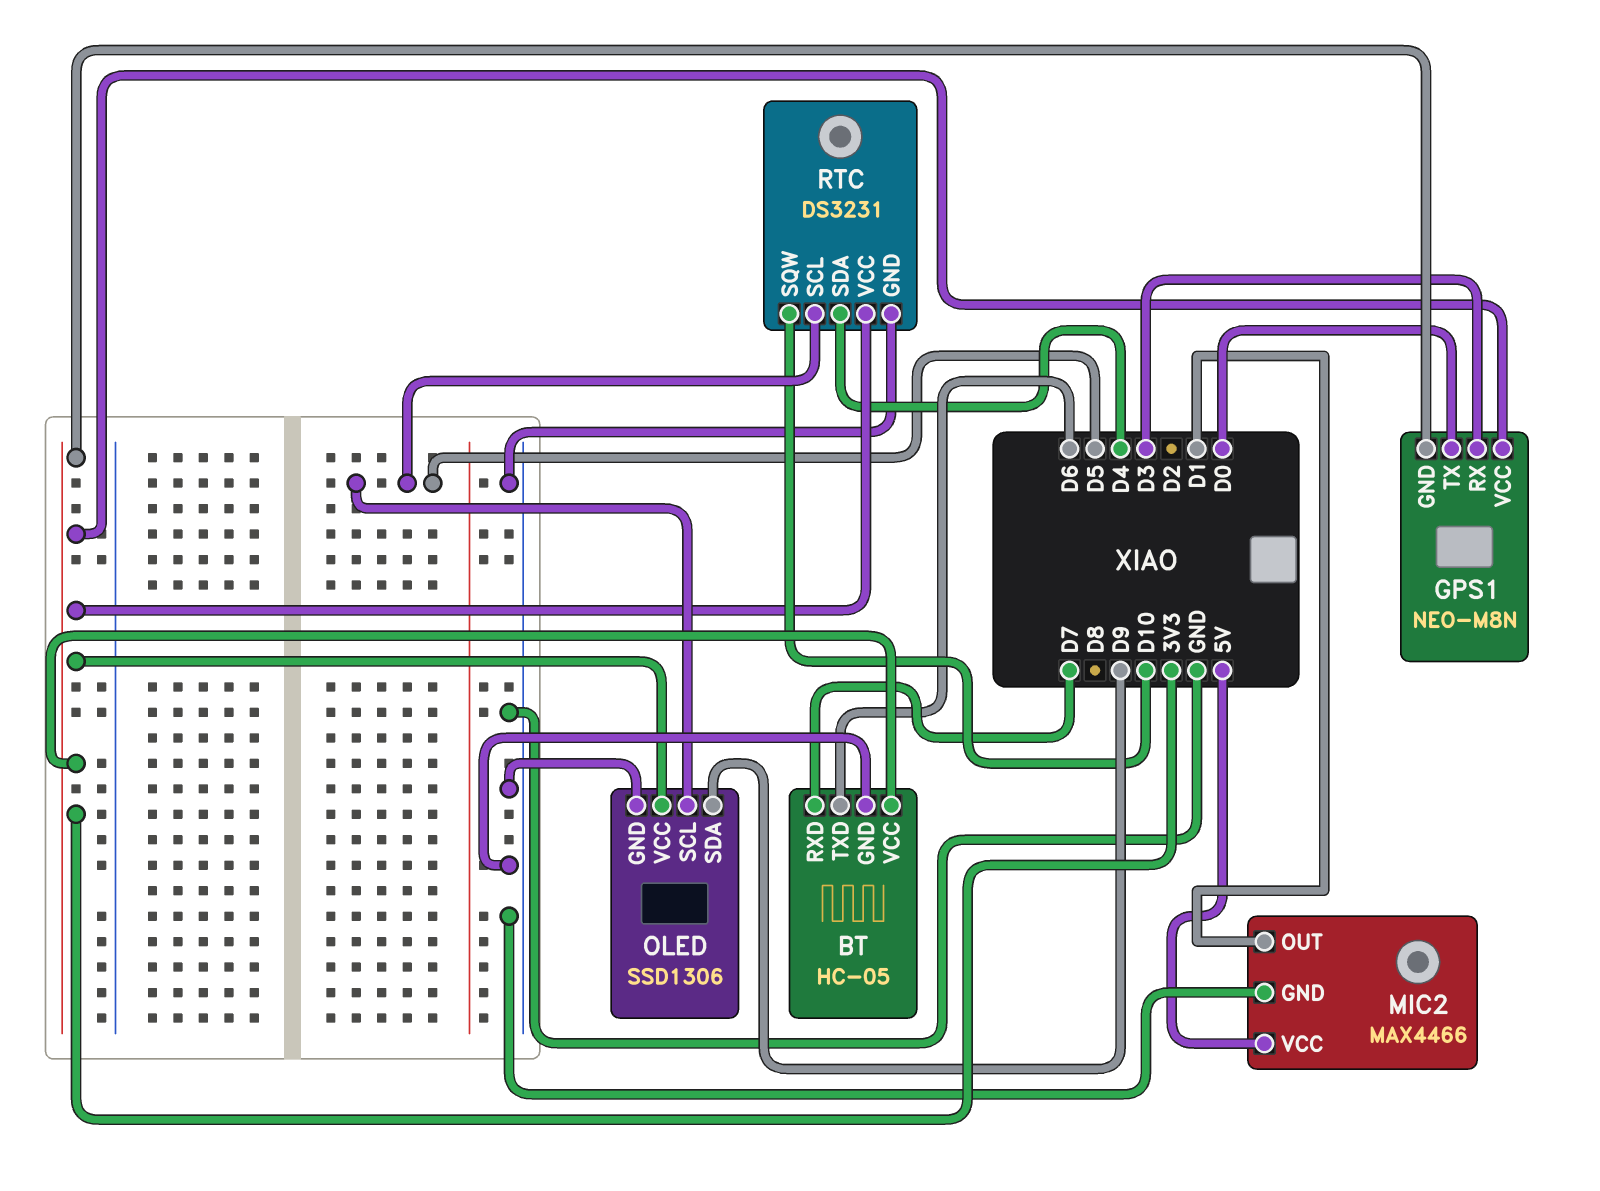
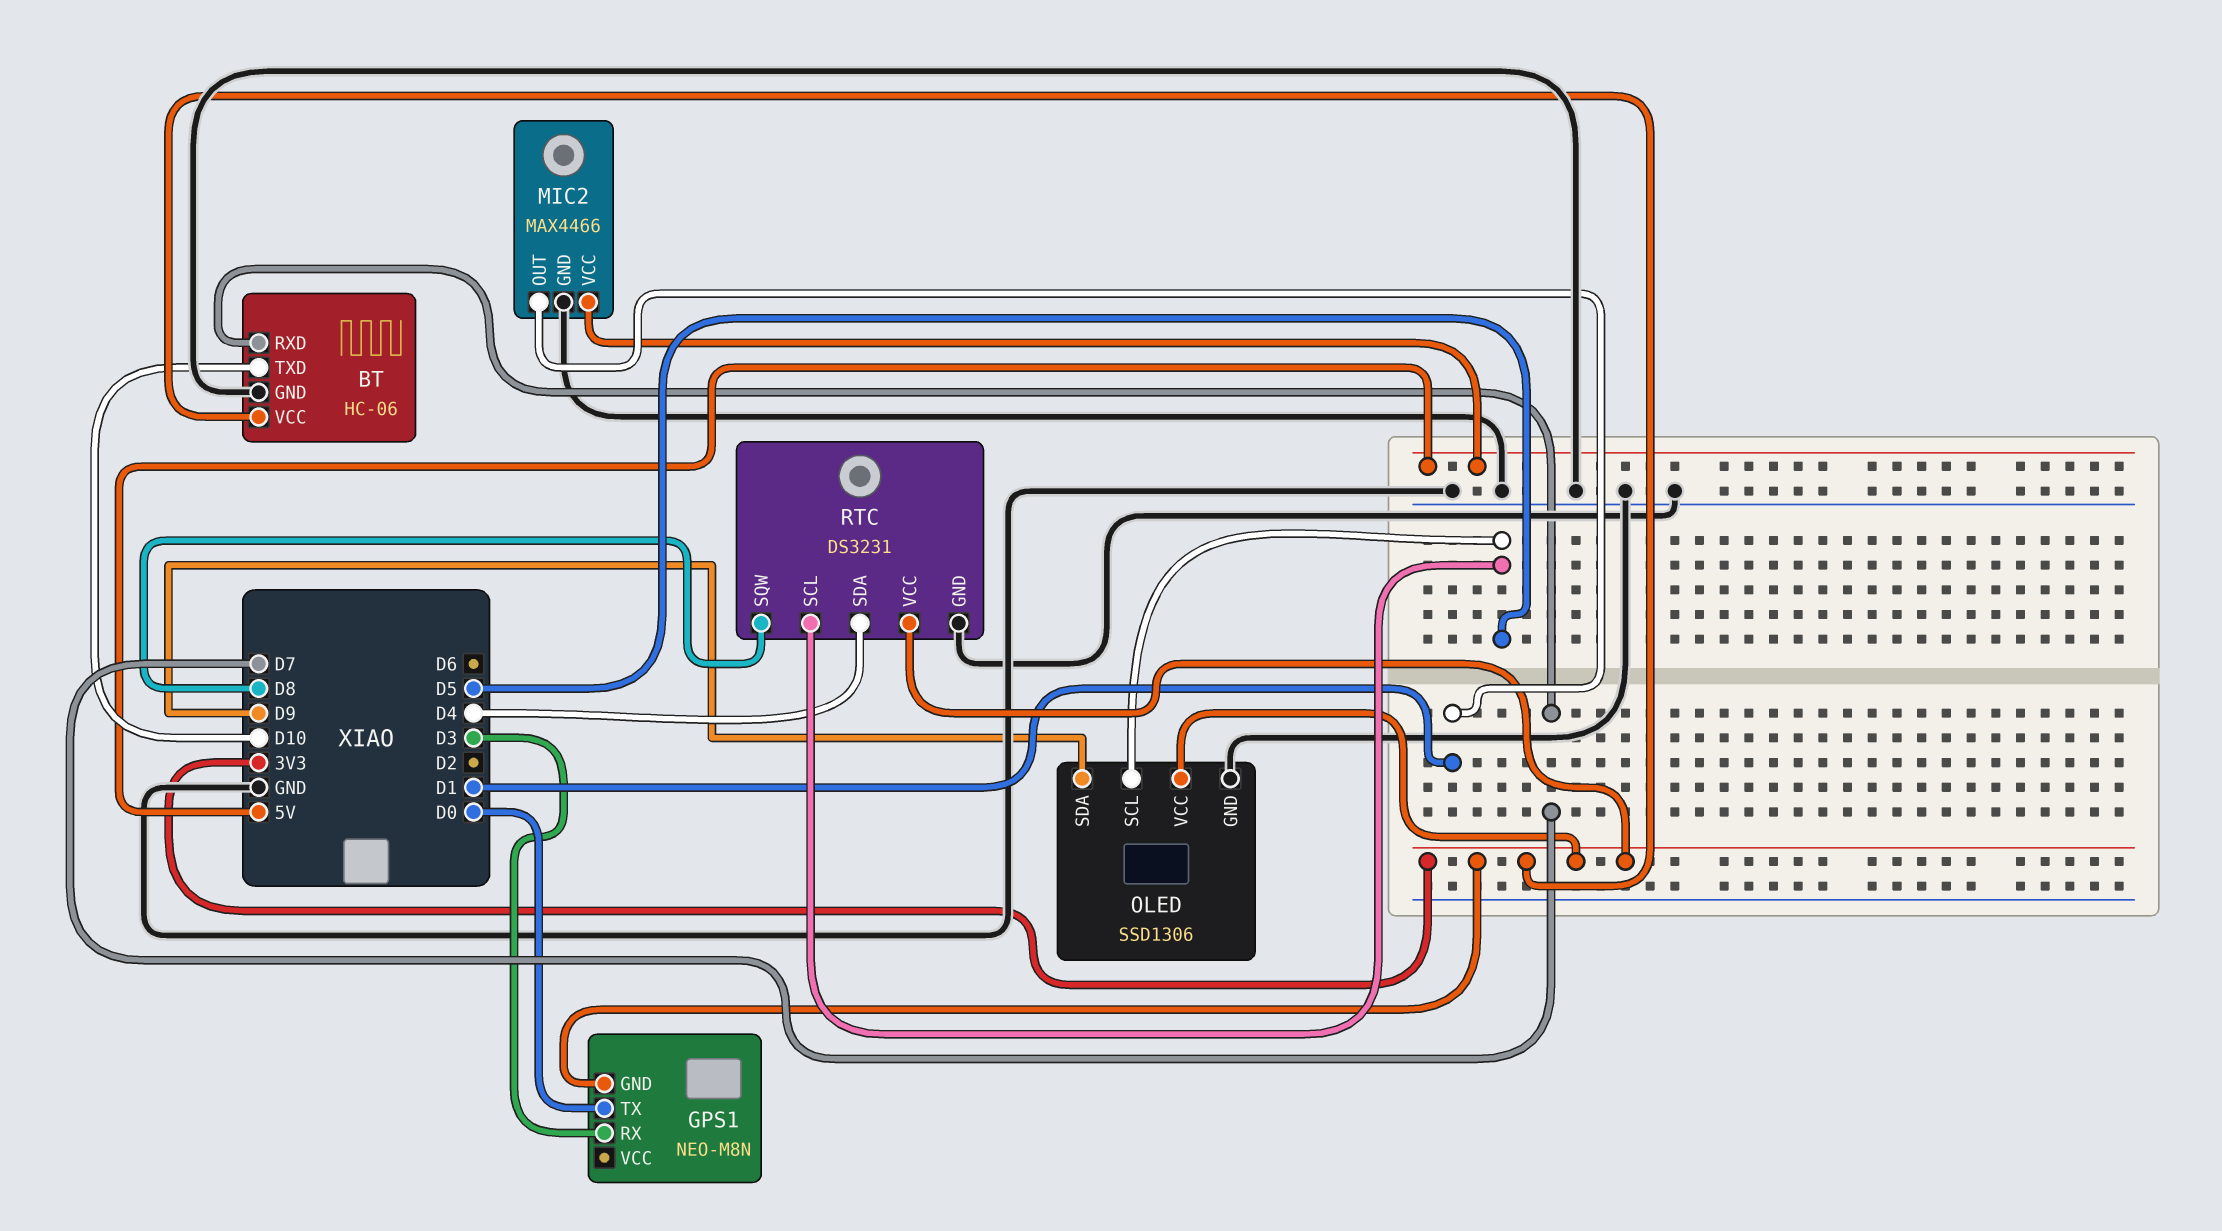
BT: HC-05 -> HC-06
BT pin TXD: D6 -> D10
GPS1 pin VCC: 3V3 -> none
RTC pin SQW: D10 -> D8

